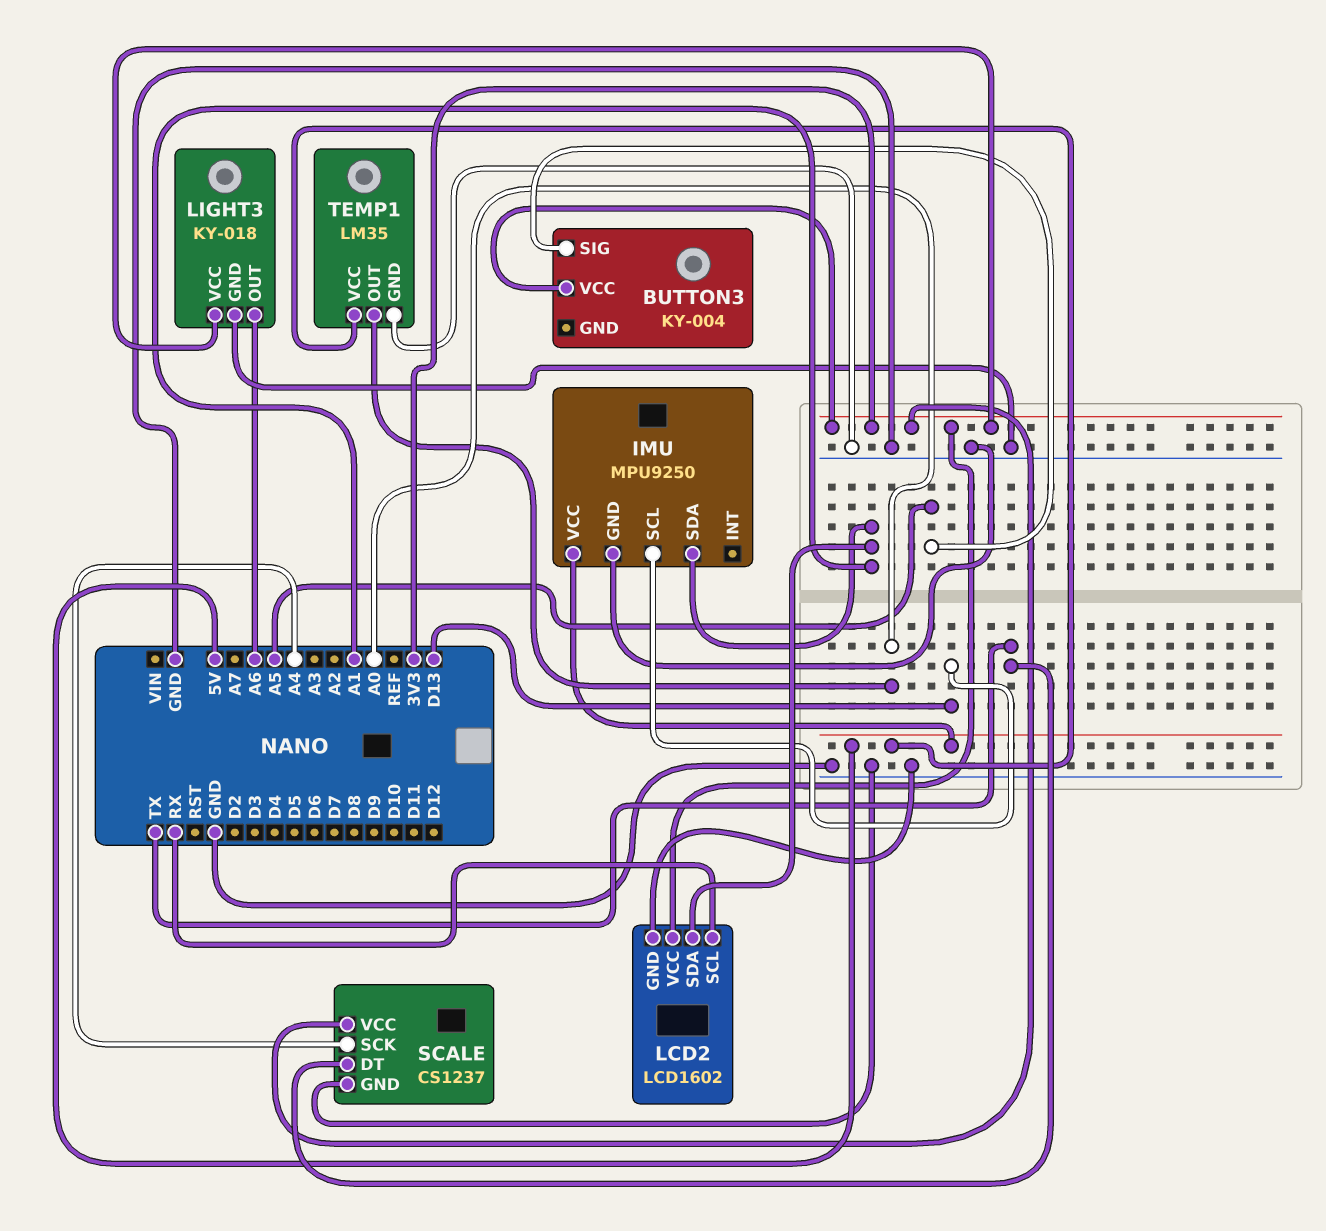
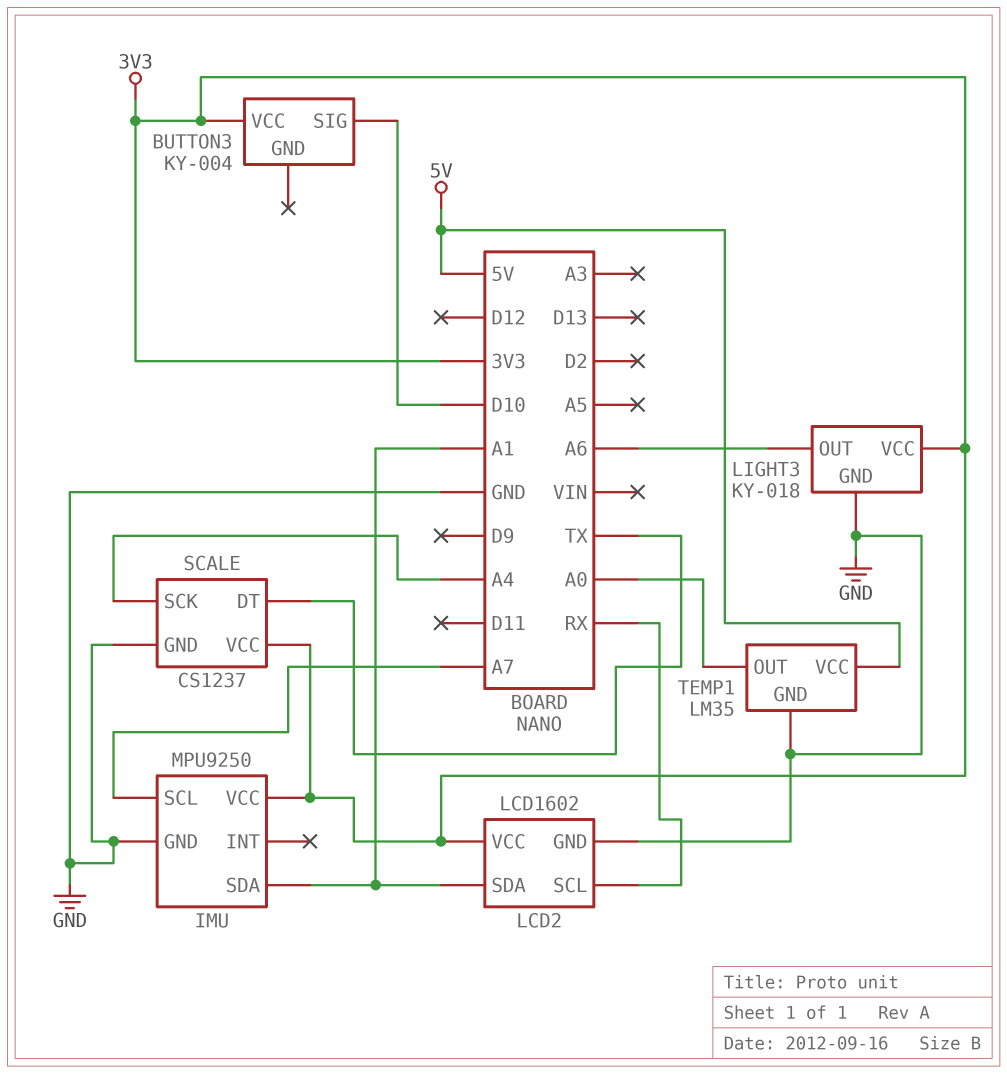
BUTTON3 pin SIG: A5 -> D10
IMU pin SCL: D13 -> A7
IMU pin VCC: 5V -> 3V3

